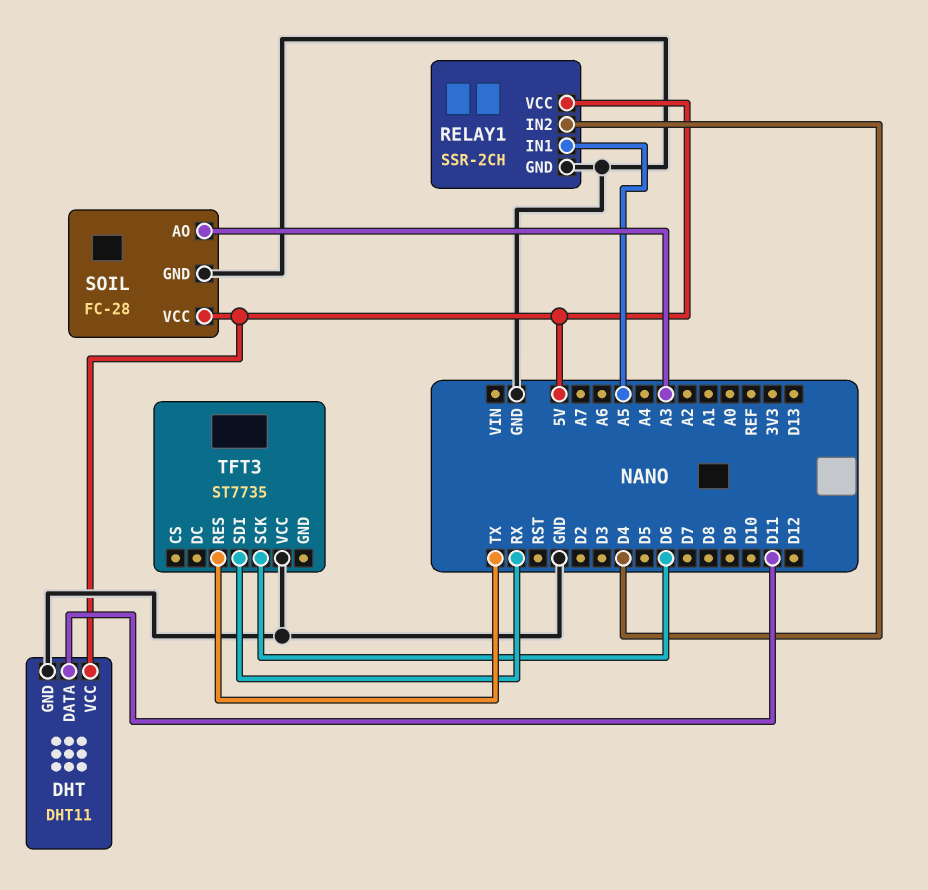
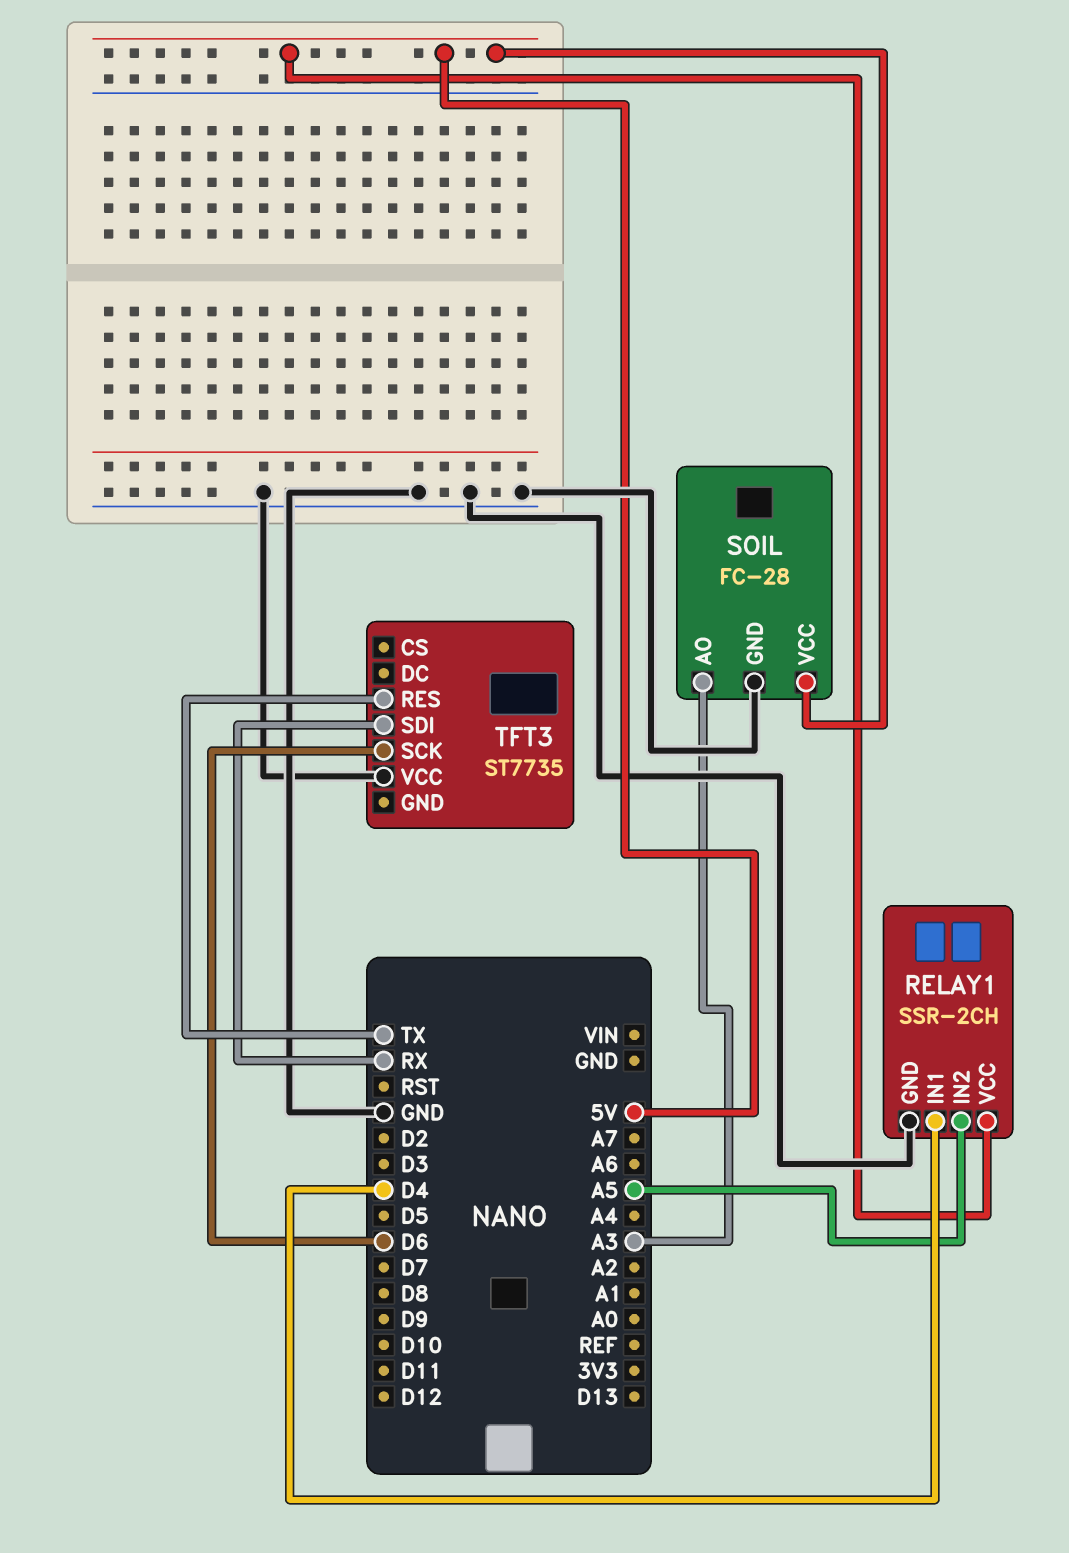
DHT: DHT11 -> none
DHT pin DATA: D11 -> none
DHT pin GND: GND -> none
DHT pin VCC: 5V -> none
RELAY1 pin IN1: A5 -> D4
RELAY1 pin IN2: D4 -> A5

